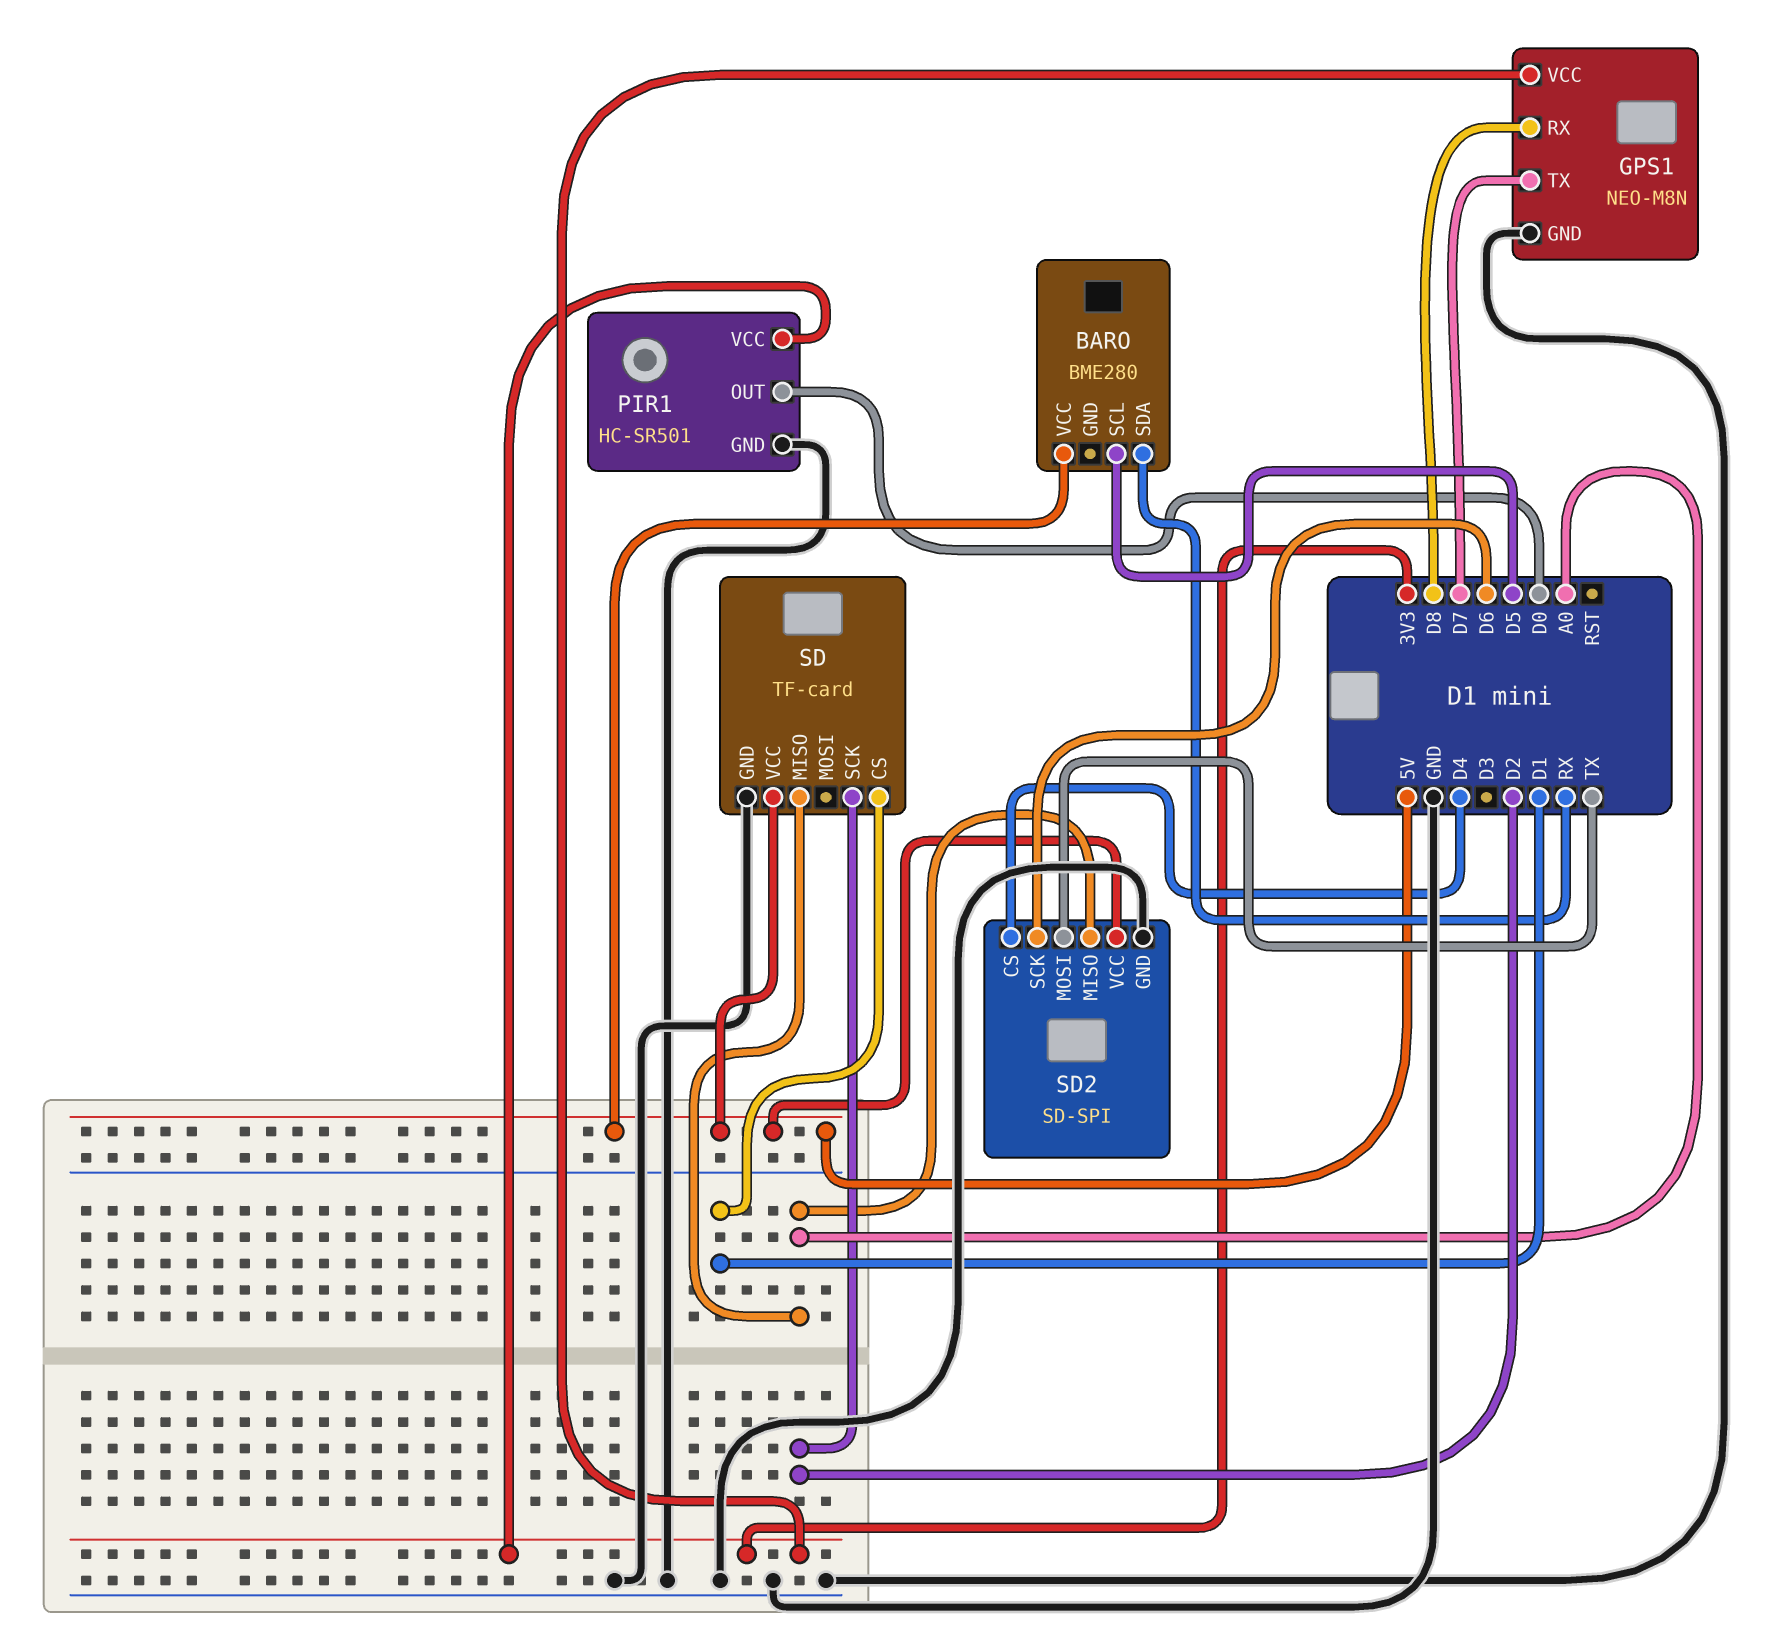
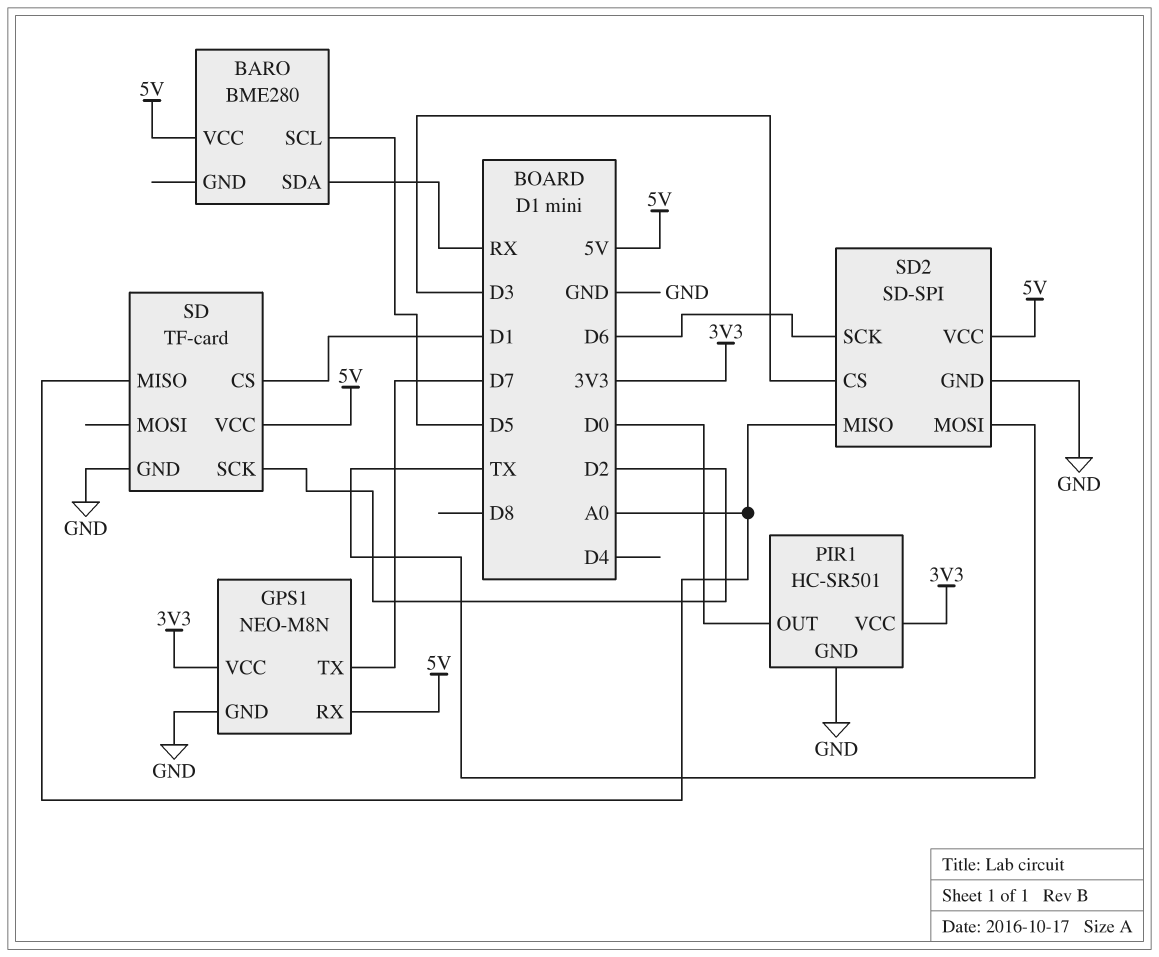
GPS1 pin RX: D8 -> 5V
SD2 pin CS: D4 -> D3

